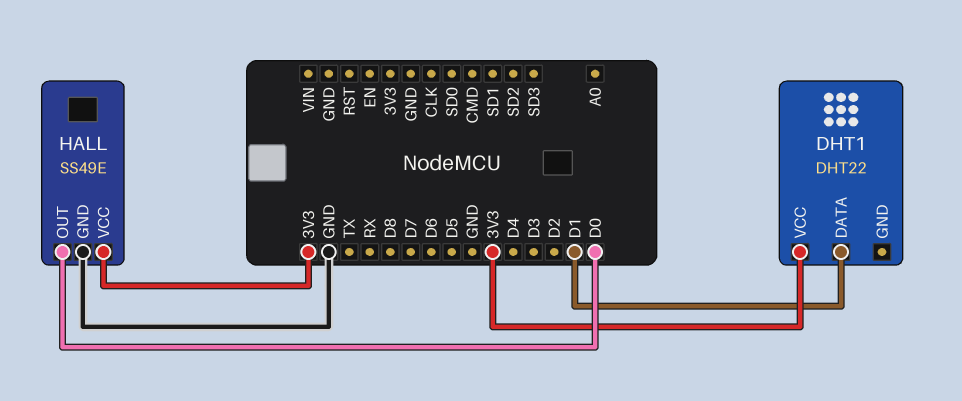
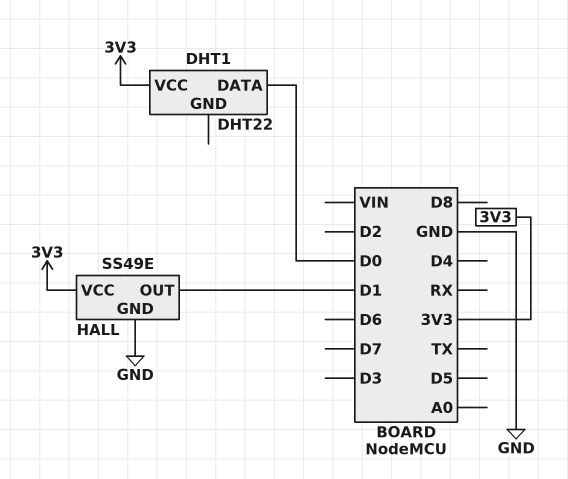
DHT1 pin DATA: D1 -> D0
HALL pin OUT: D0 -> D1

